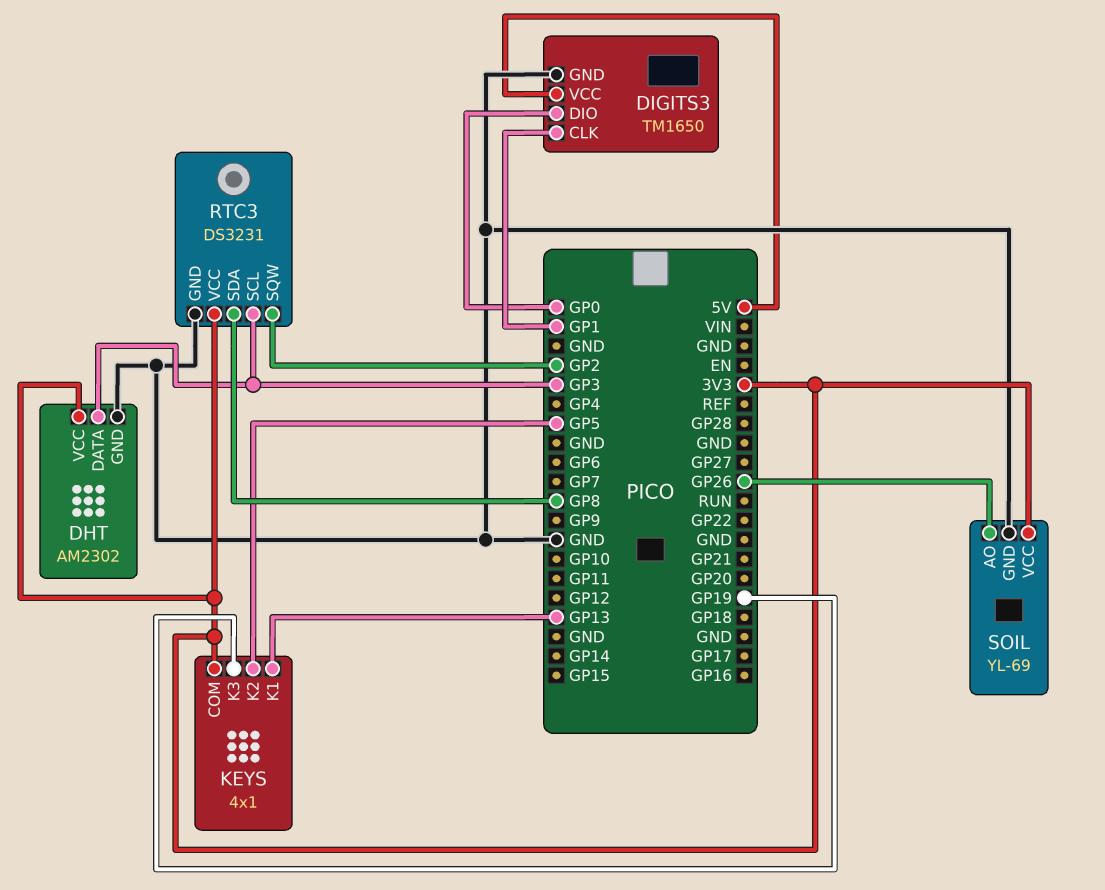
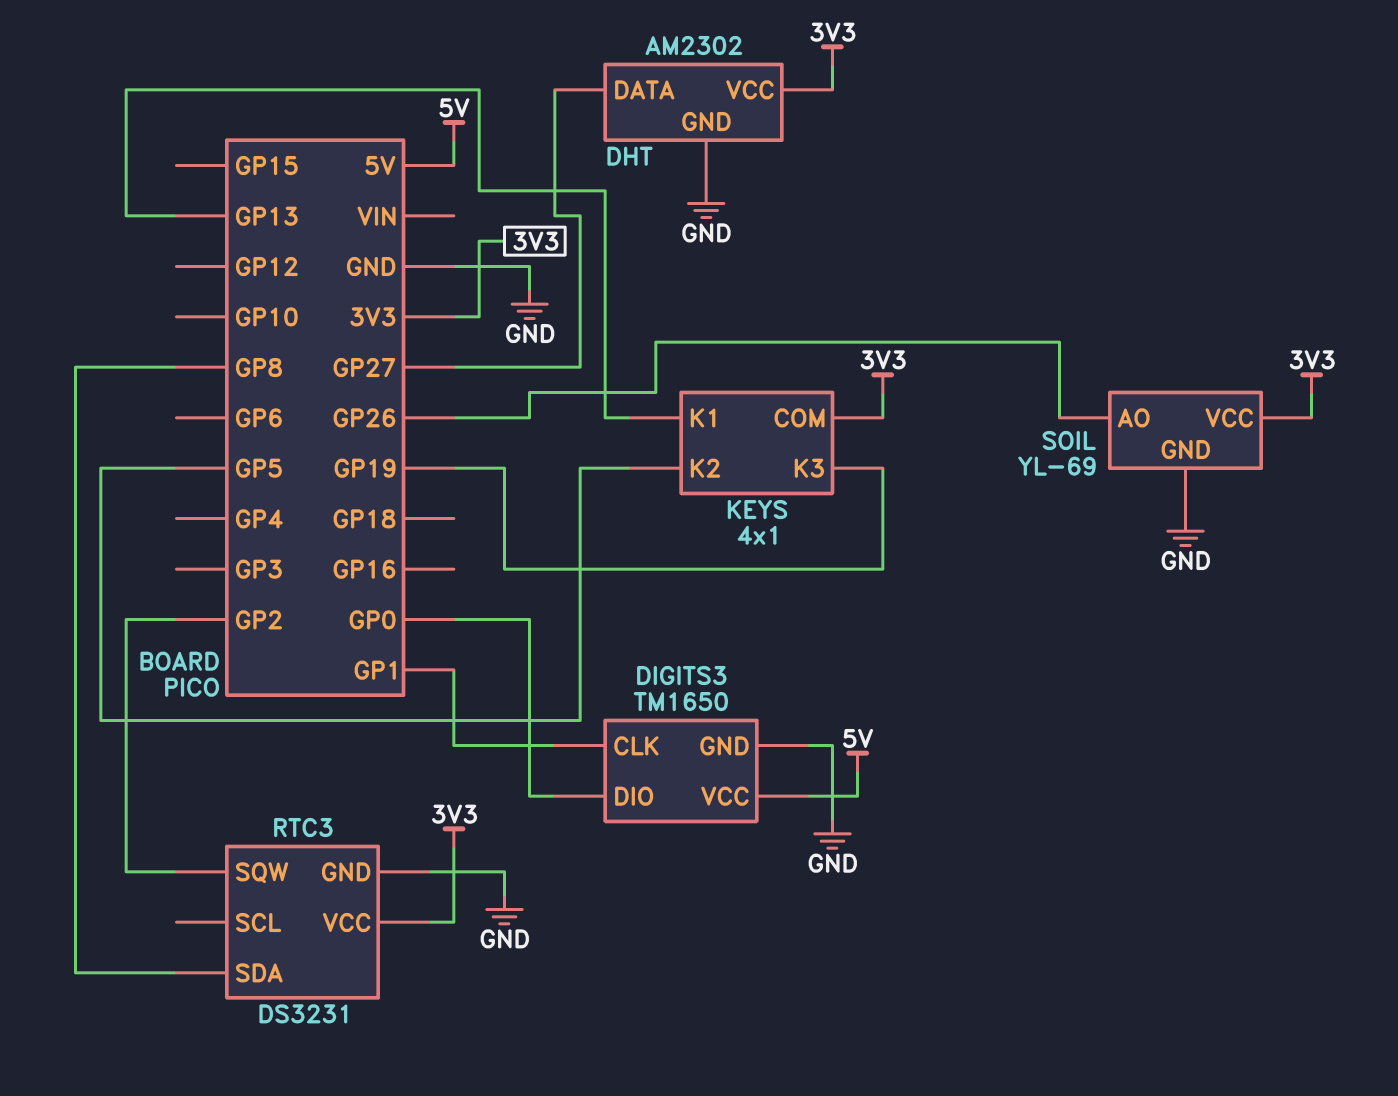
DHT pin DATA: GP3 -> GP27
RTC3 pin SCL: GP3 -> none

